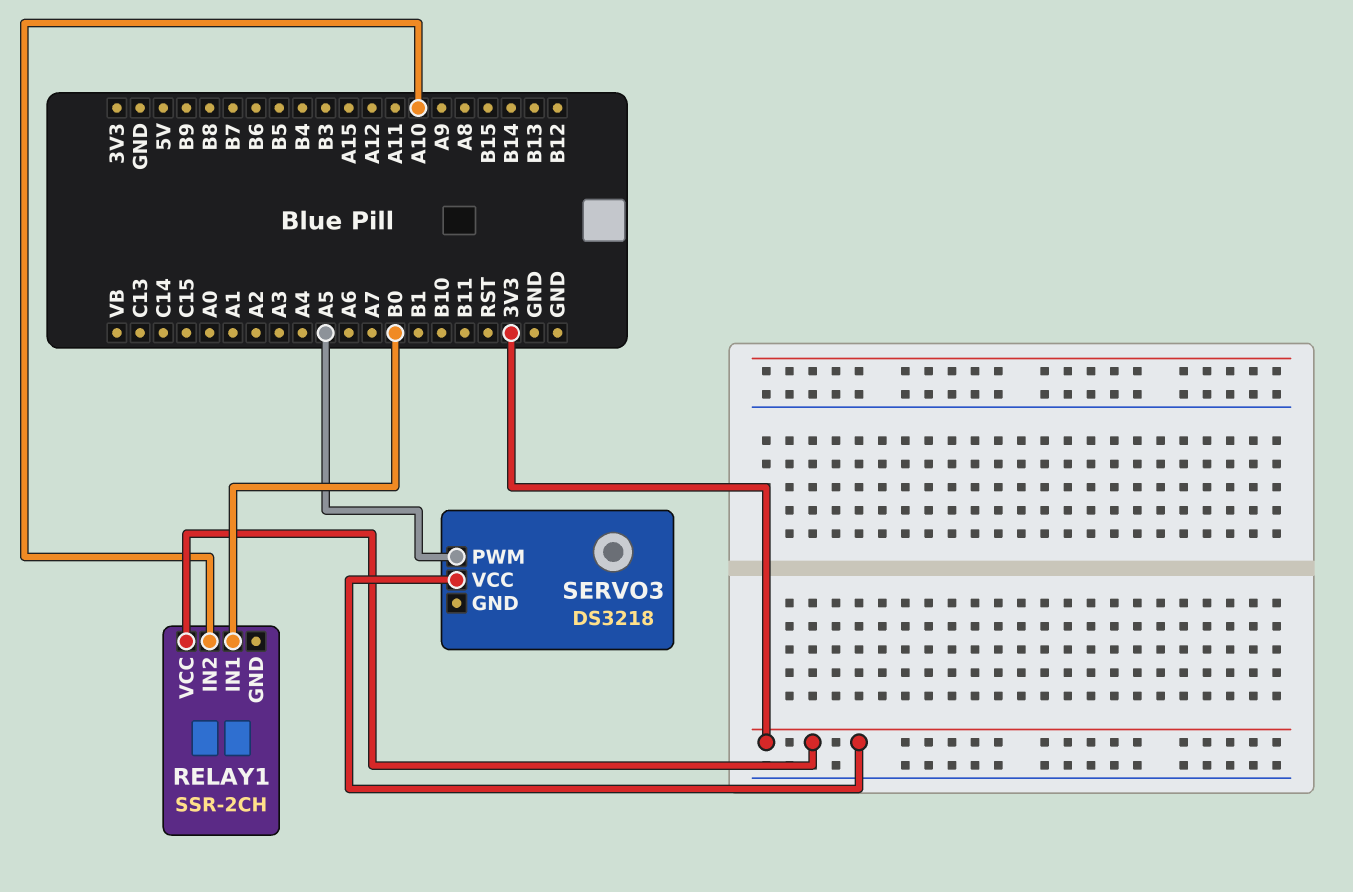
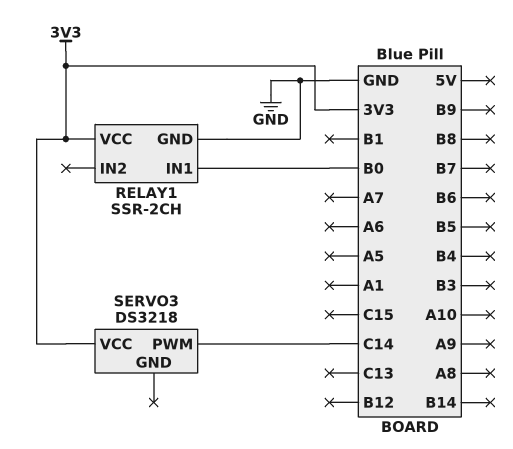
RELAY1 pin GND: none -> GND
RELAY1 pin IN2: A10 -> none
SERVO3 pin PWM: A5 -> C14

